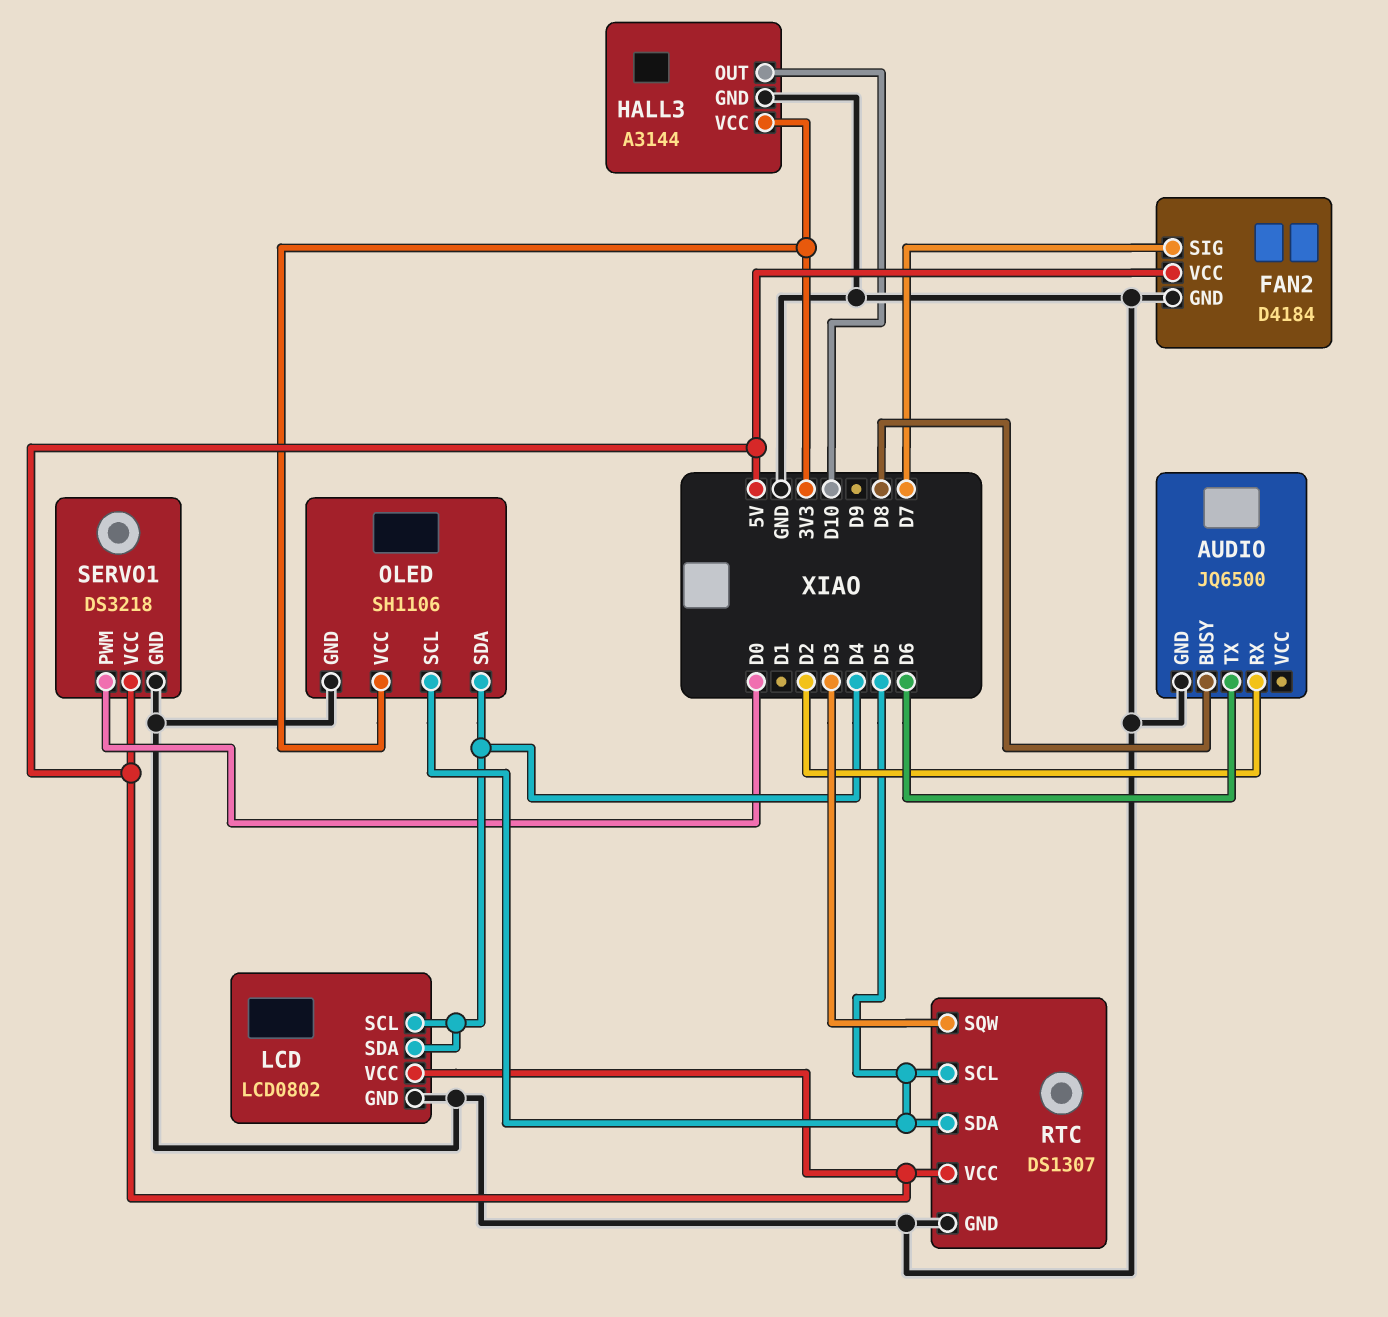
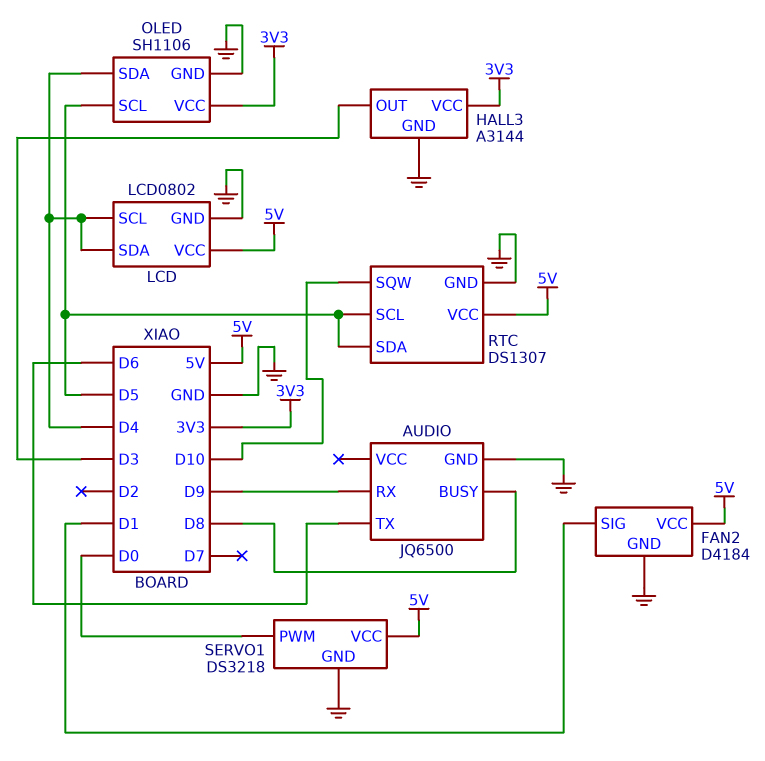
AUDIO pin RX: D2 -> D9
FAN2 pin SIG: D7 -> D1
HALL3 pin OUT: D10 -> D3
RTC pin SQW: D3 -> D10

